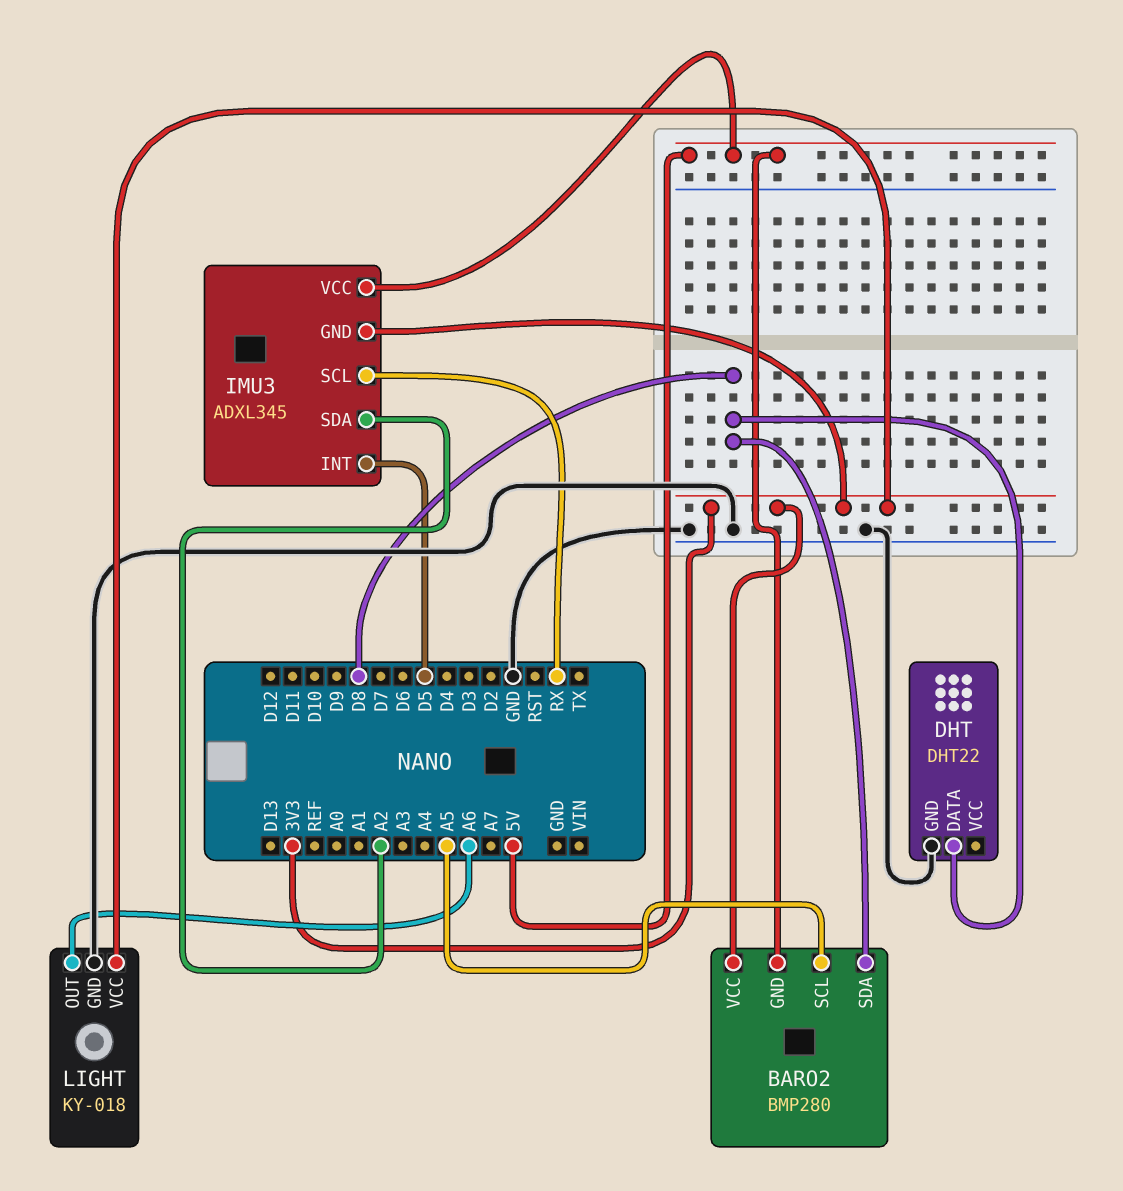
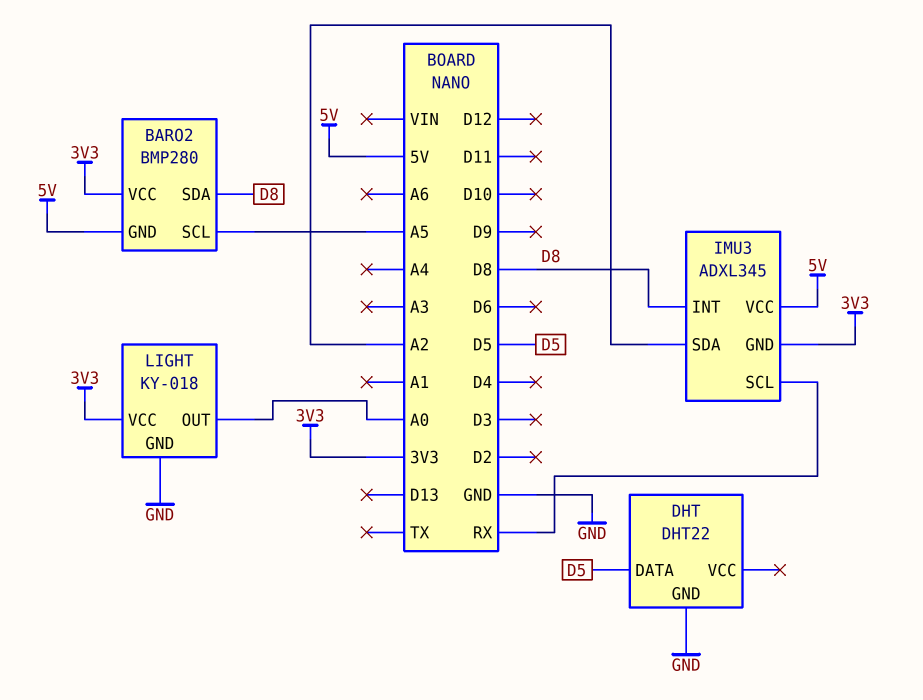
DHT pin DATA: D8 -> D5
IMU3 pin INT: D5 -> D8
LIGHT pin OUT: A6 -> A0

